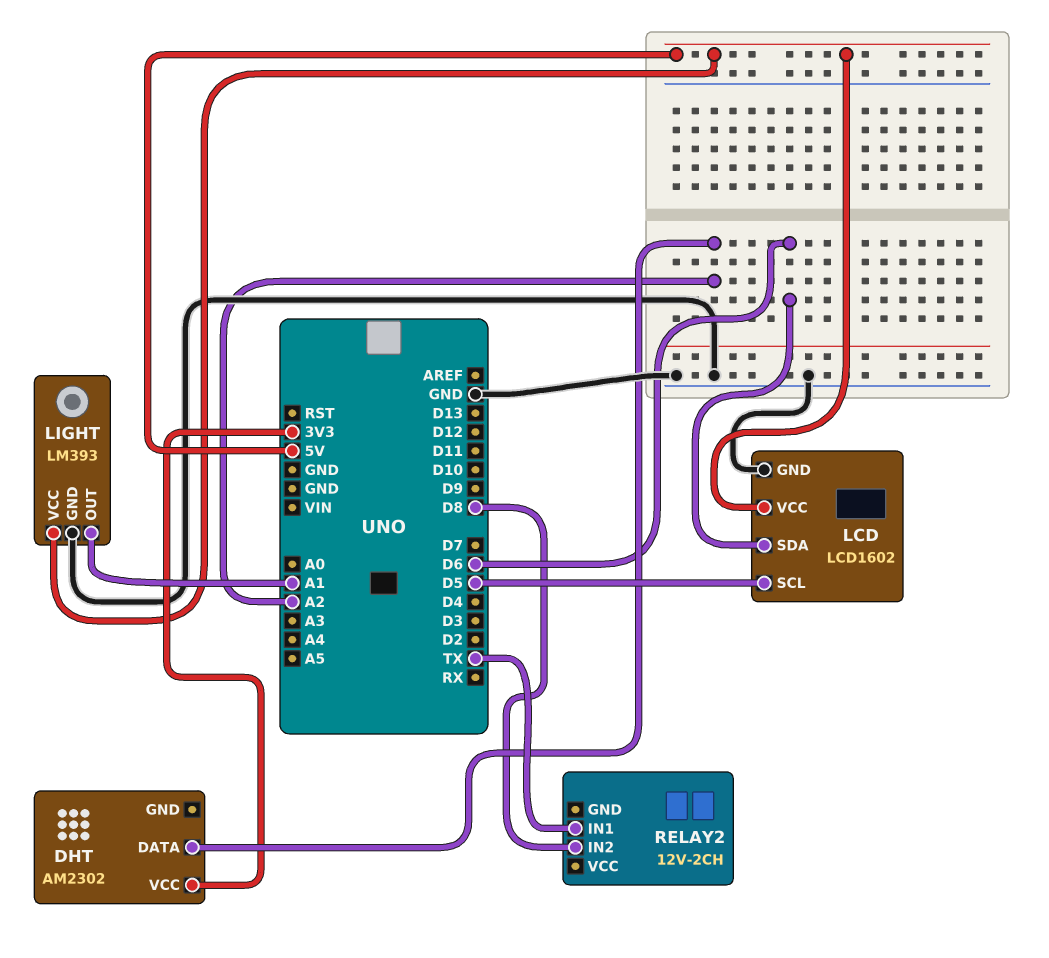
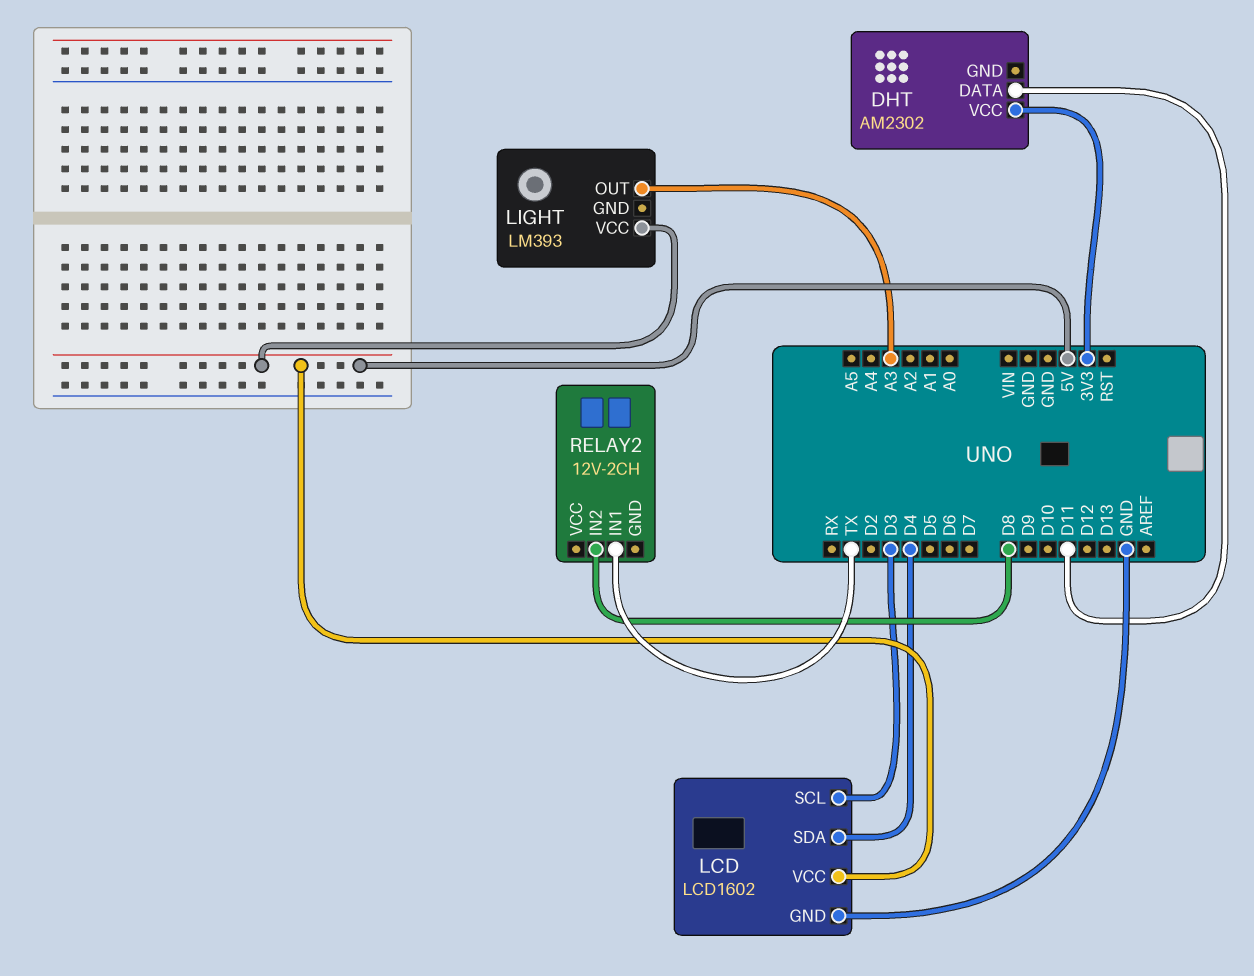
DHT pin DATA: A2 -> D11
LCD pin SCL: D5 -> D3
LCD pin SDA: D6 -> D4
LIGHT pin GND: GND -> none
LIGHT pin OUT: A1 -> A3

